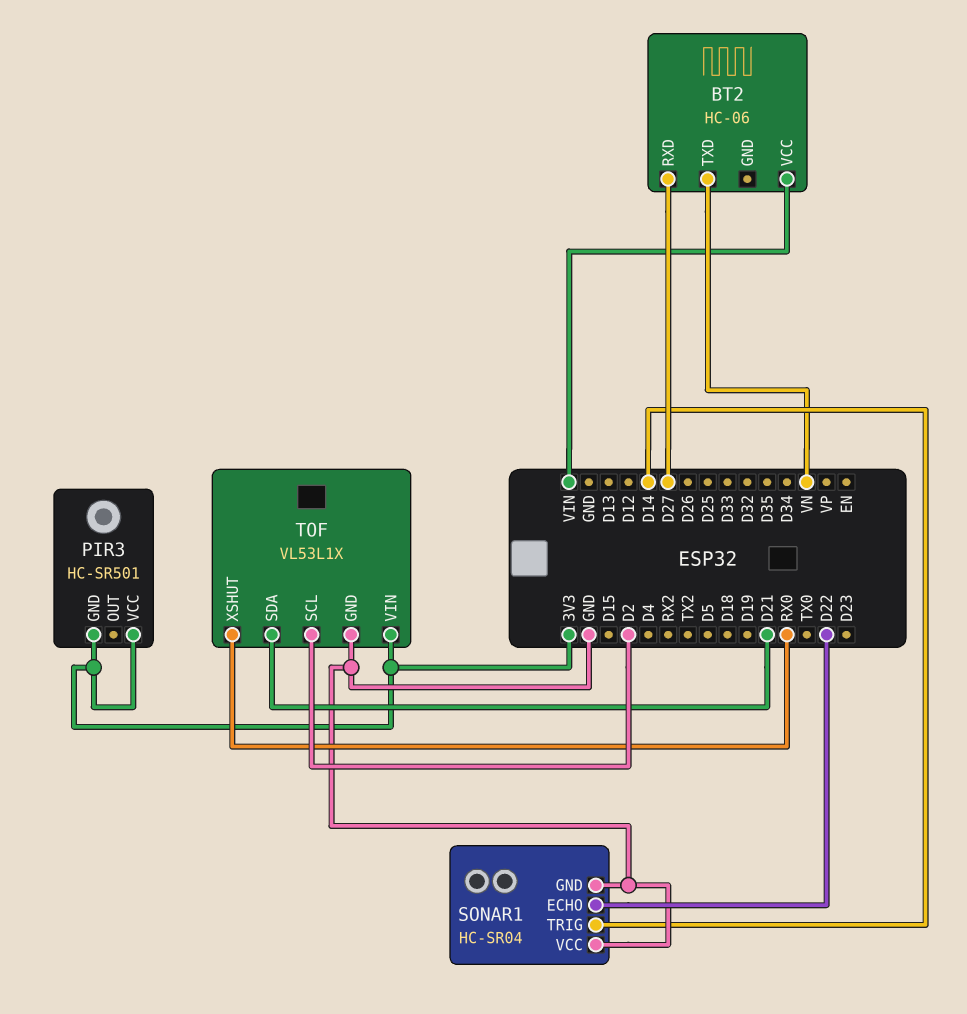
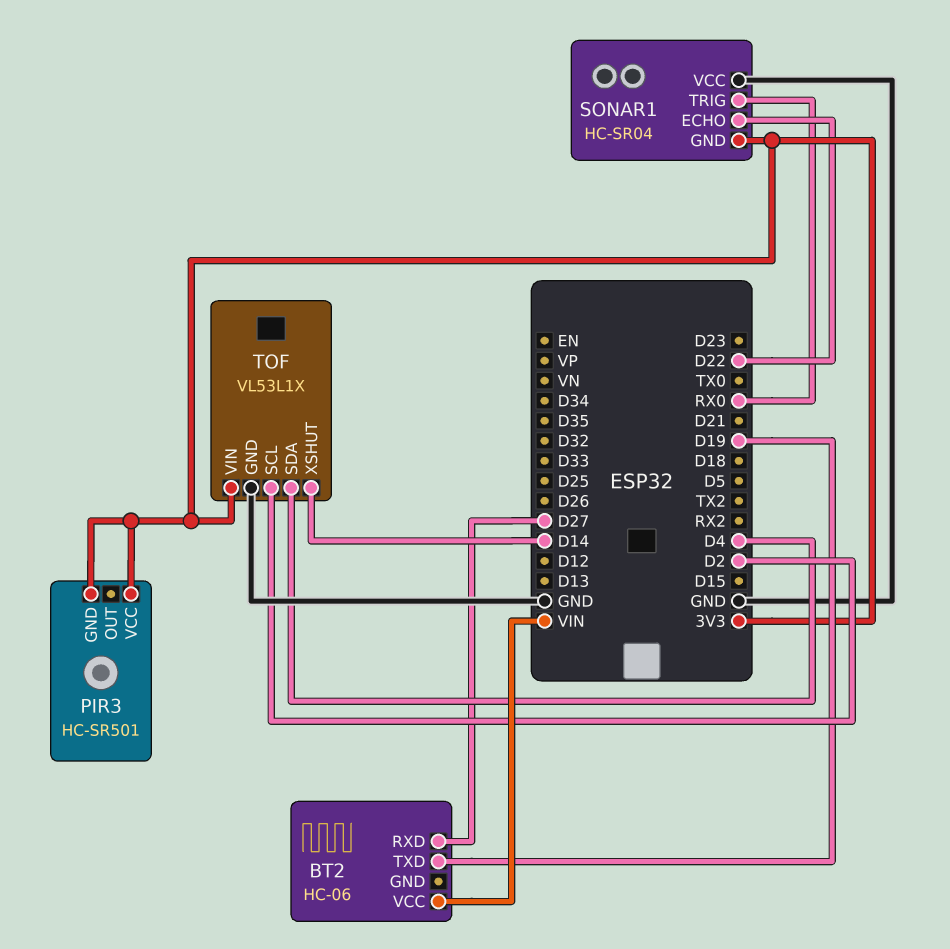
BT2 pin TXD: VN -> D19
SONAR1 pin GND: GND -> 3V3
SONAR1 pin TRIG: D14 -> RX0
TOF pin SDA: D21 -> D4
TOF pin XSHUT: RX0 -> D14

